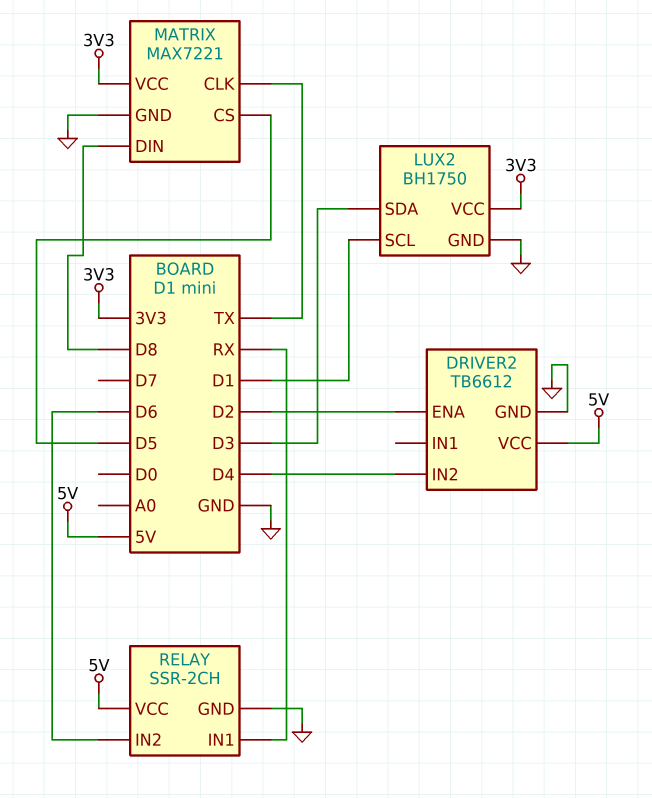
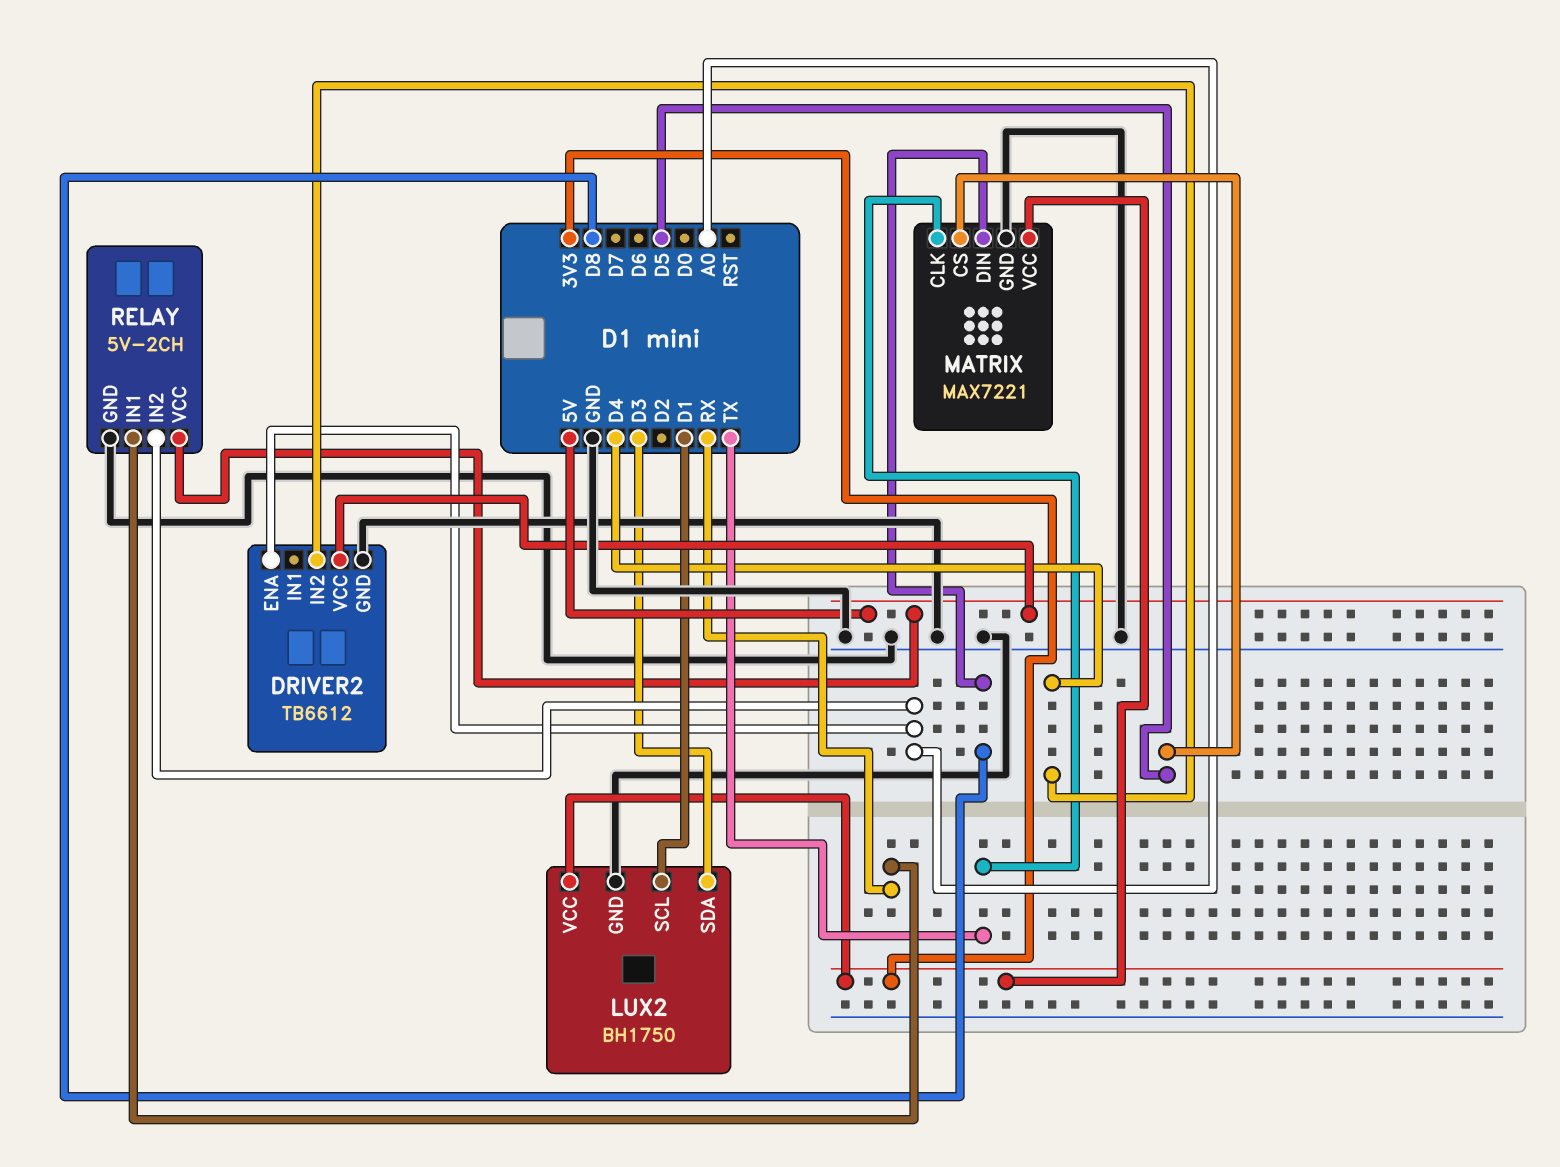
DRIVER2 pin ENA: D2 -> A0
RELAY: SSR-2CH -> 5V-2CH
RELAY pin IN2: D6 -> A0

